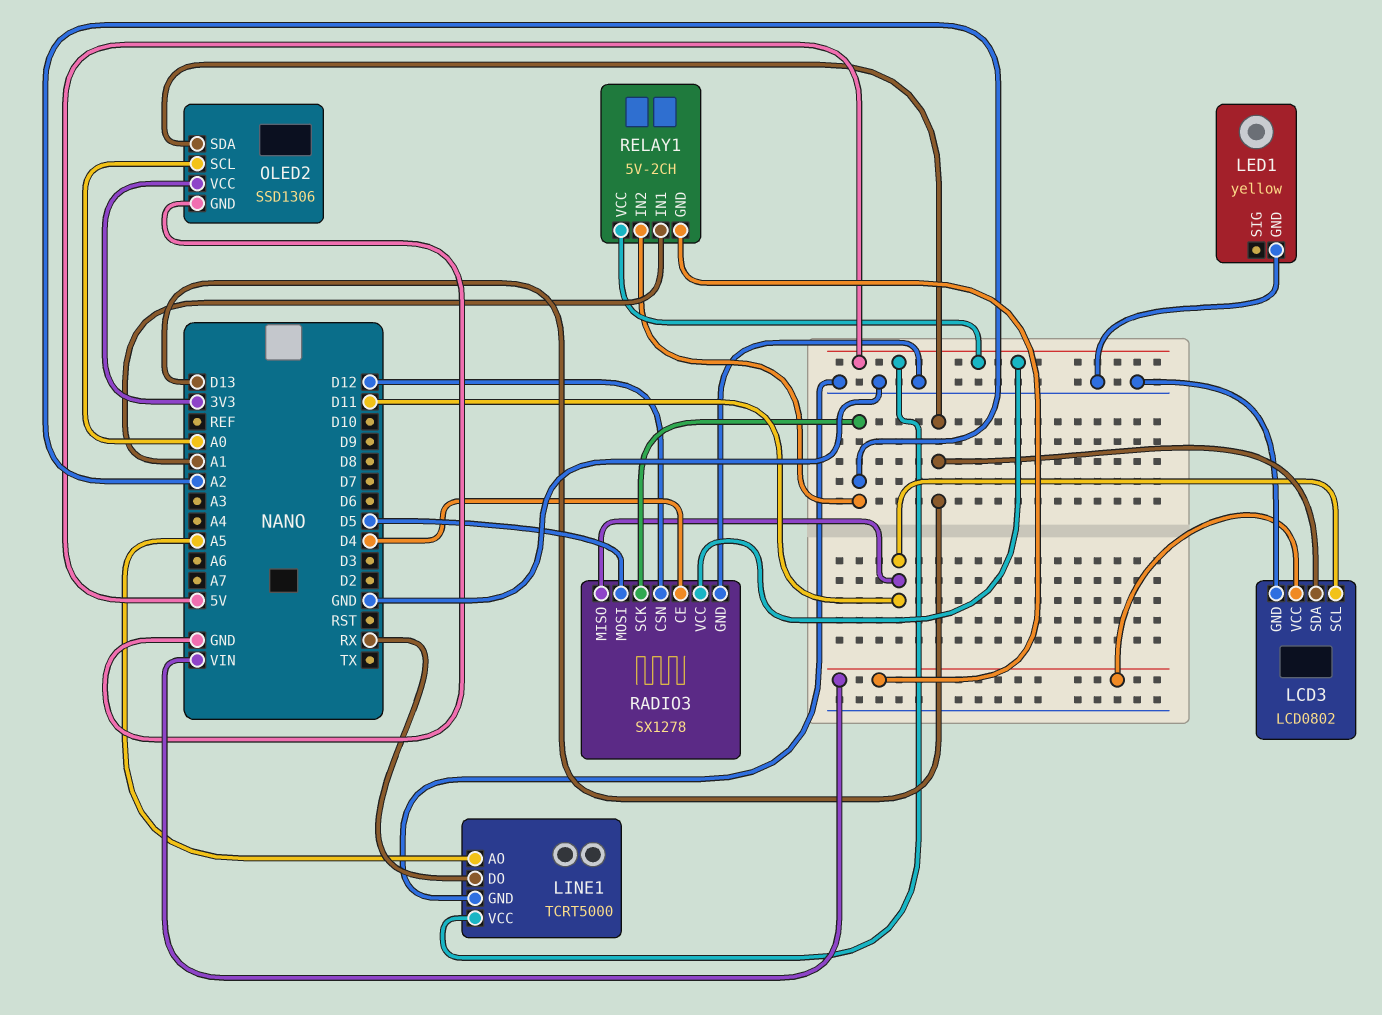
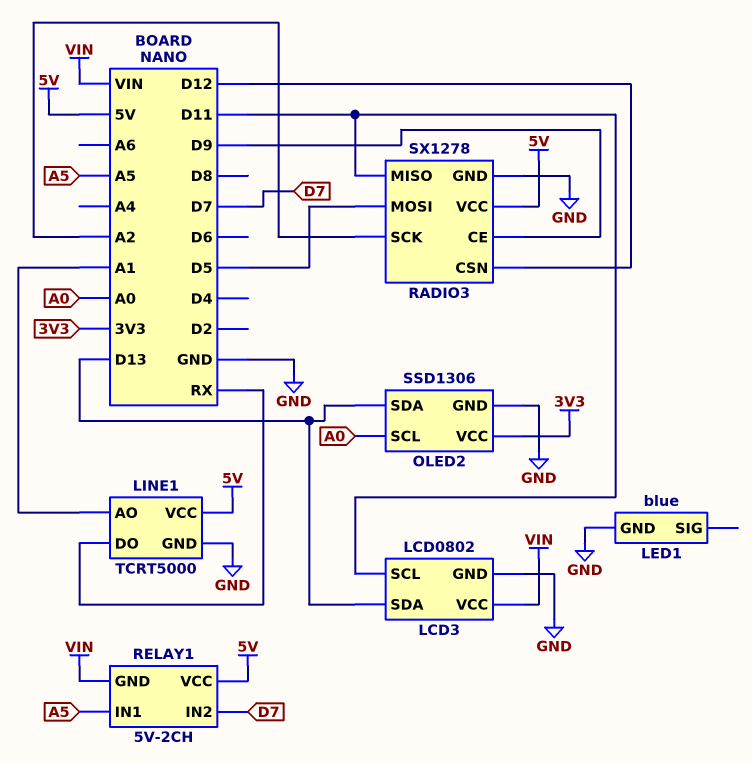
LED1: yellow -> blue
LINE1 pin AO: A5 -> A1
RADIO3 pin CE: D4 -> D9
RELAY1 pin IN1: A1 -> A5
RELAY1 pin IN2: A2 -> D7

